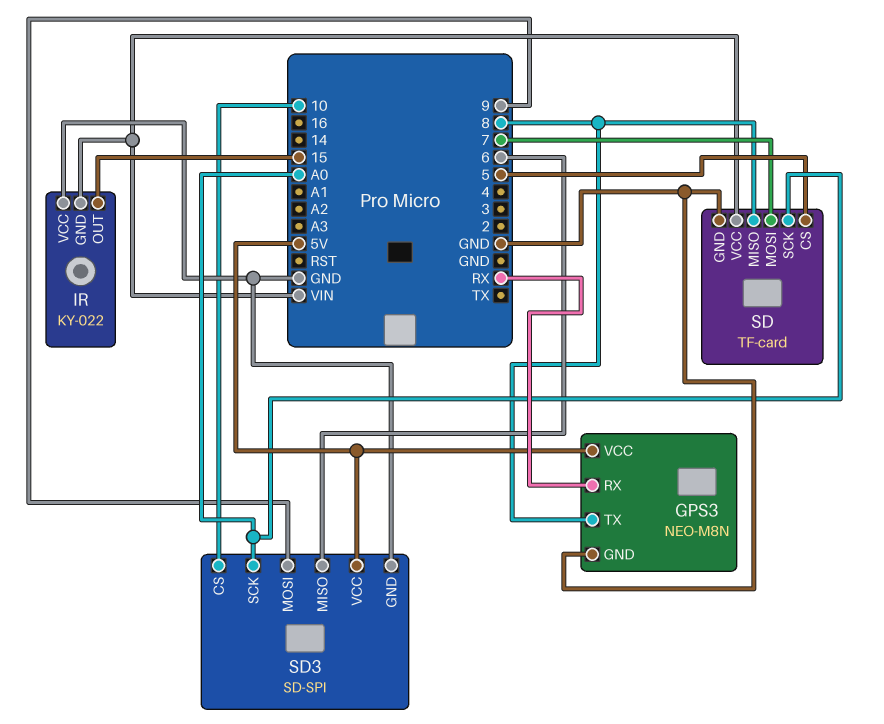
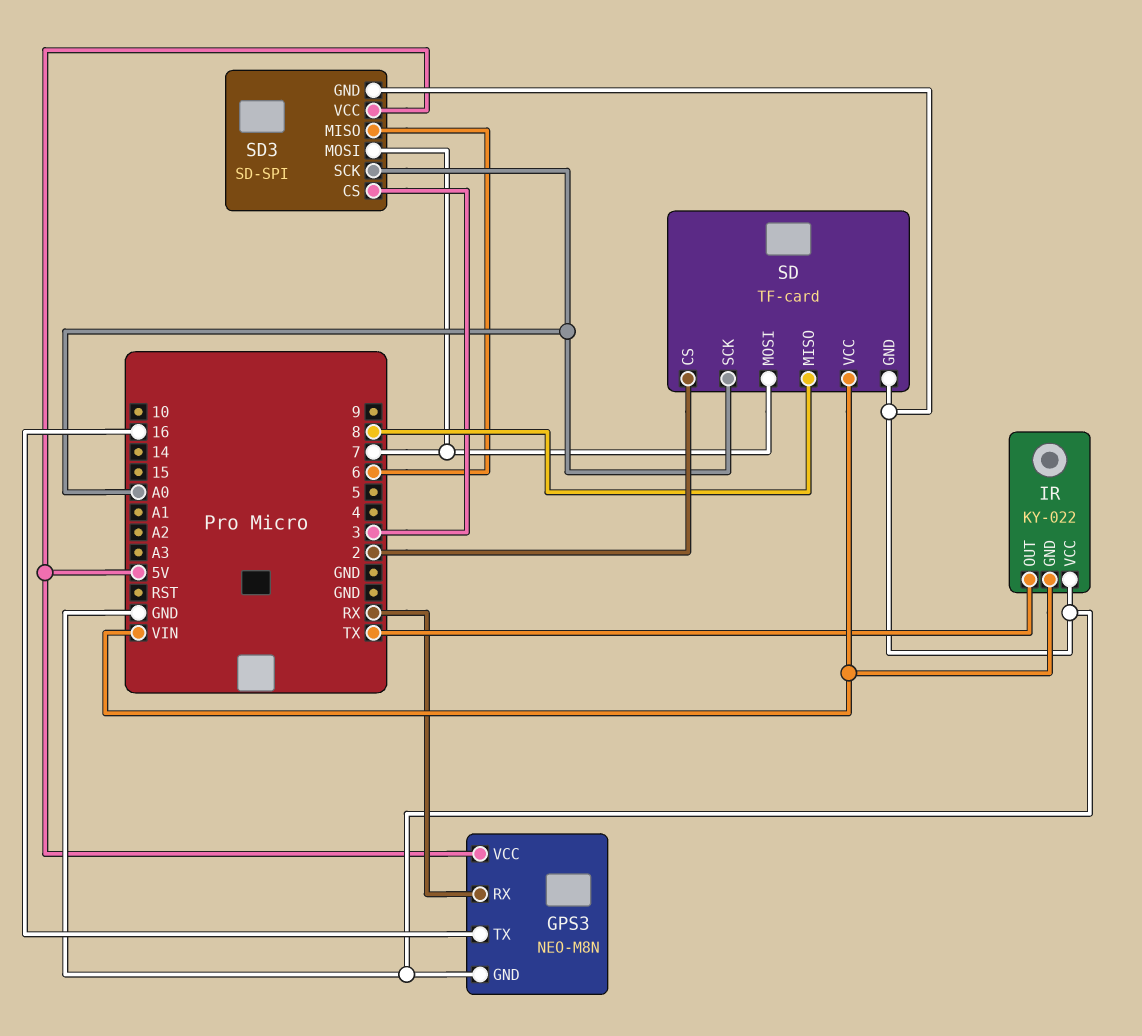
GPS3 pin TX: 8 -> 16
IR pin OUT: 15 -> TX
SD pin CS: 5 -> 2
SD3 pin CS: 10 -> 3
SD3 pin MOSI: 9 -> 7

